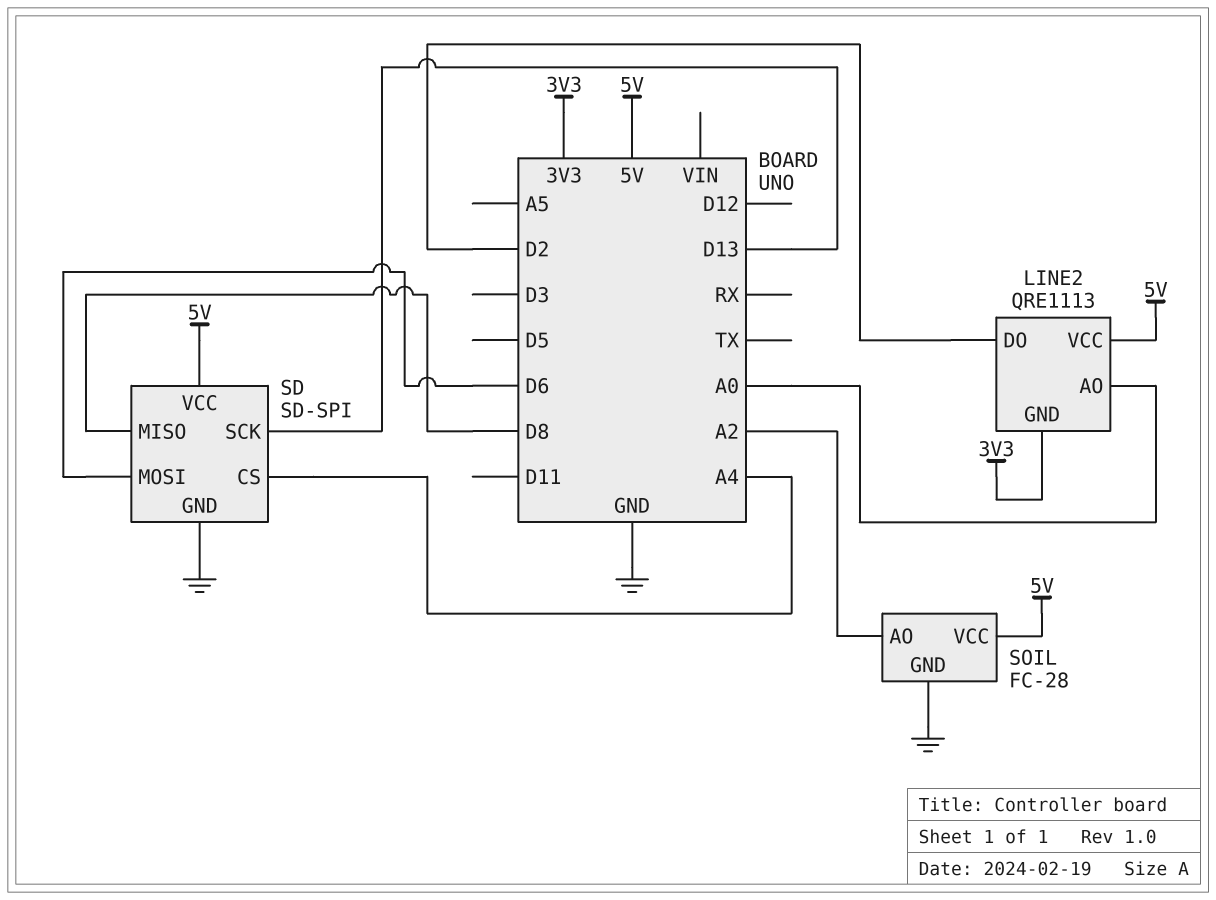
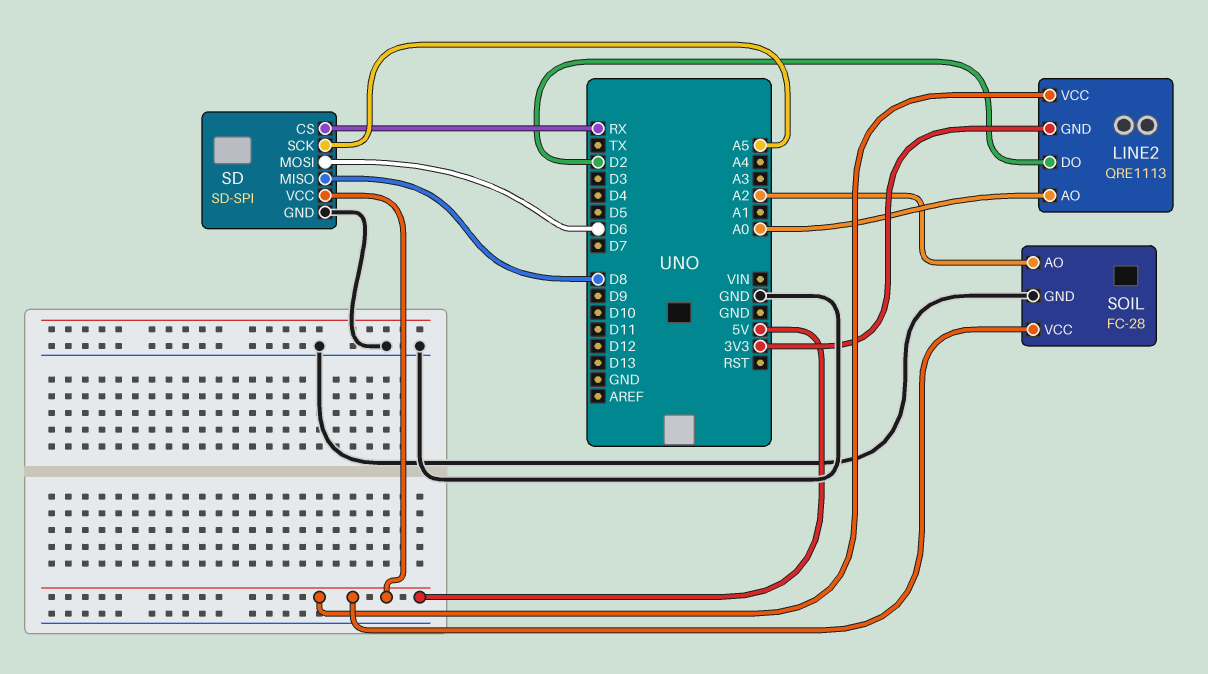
SD pin CS: A4 -> RX
SD pin SCK: D13 -> A5

